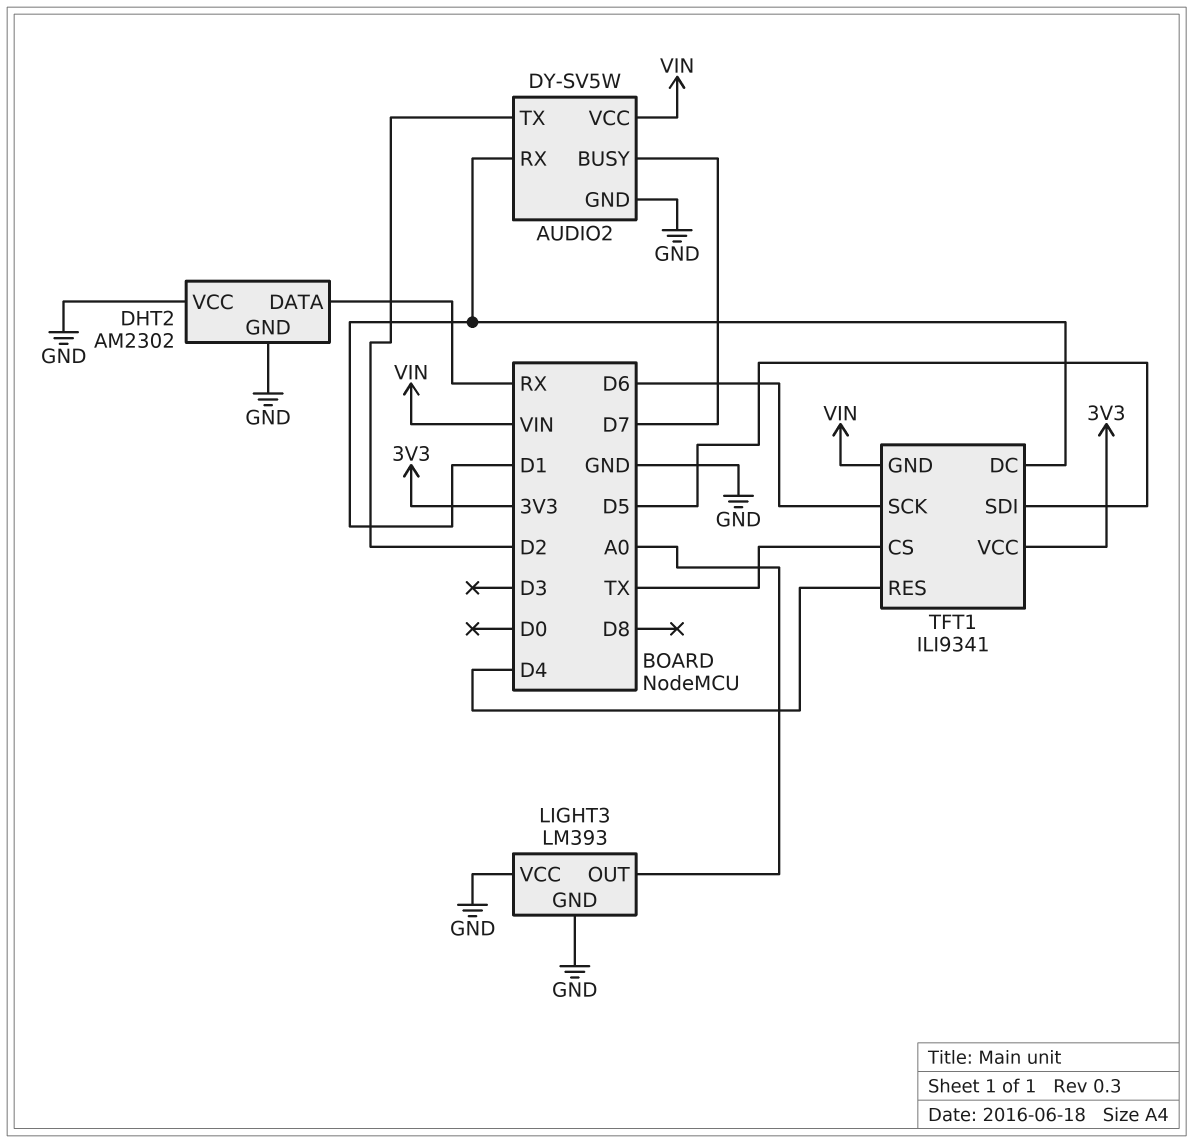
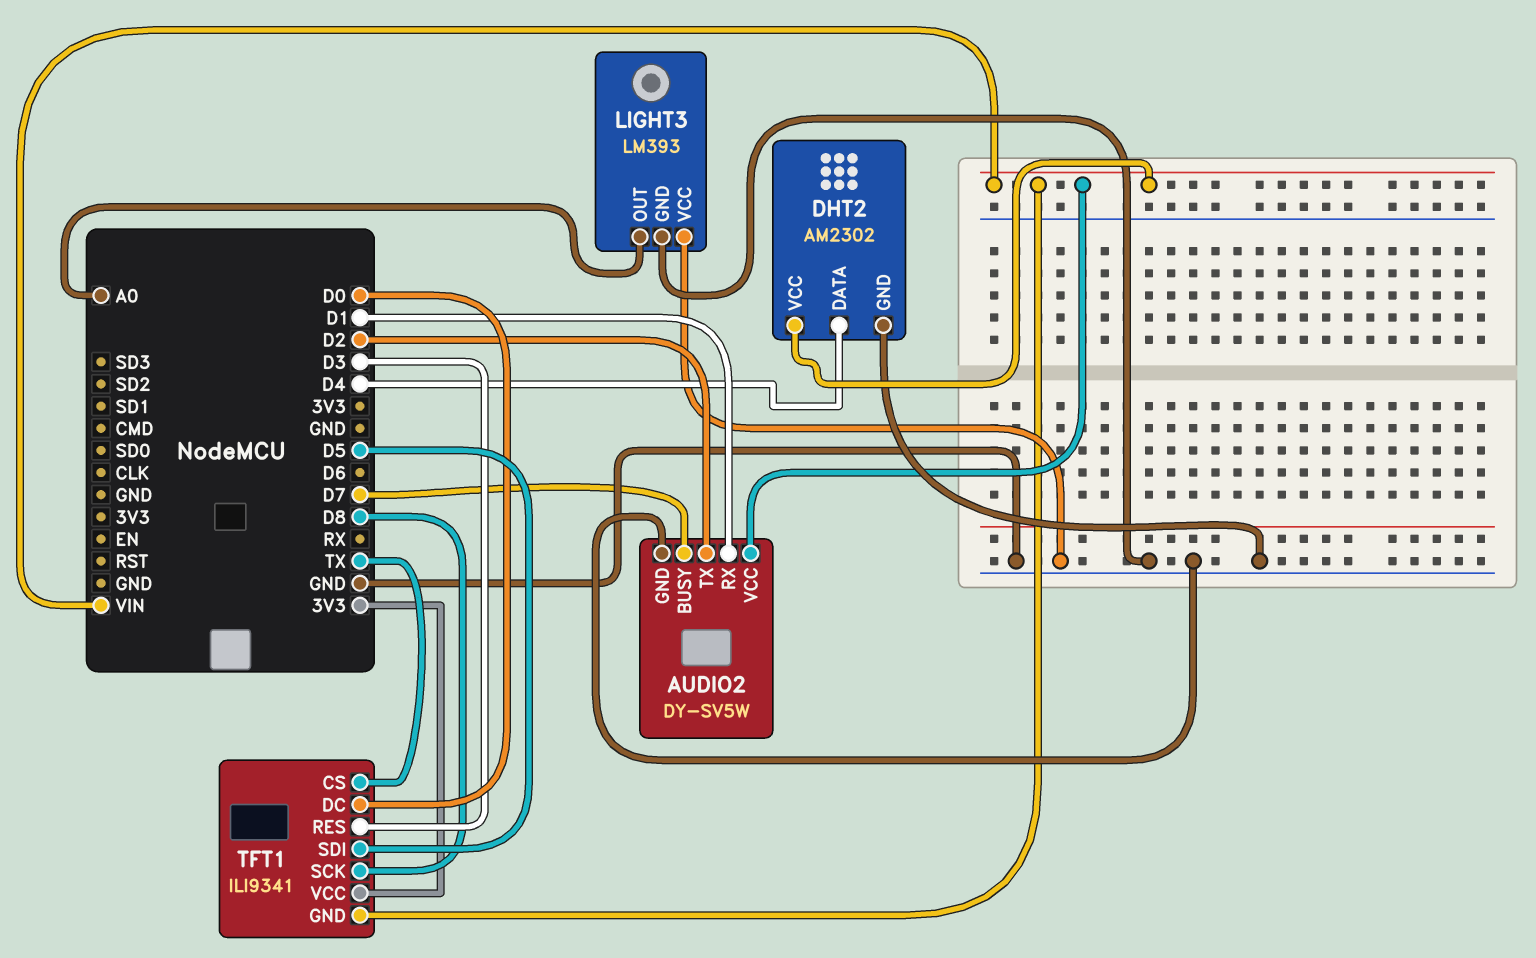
DHT2 pin DATA: RX -> D4
DHT2 pin VCC: GND -> VIN
TFT1 pin DC: D1 -> D0
TFT1 pin RES: D4 -> D3
TFT1 pin SCK: D6 -> D8

